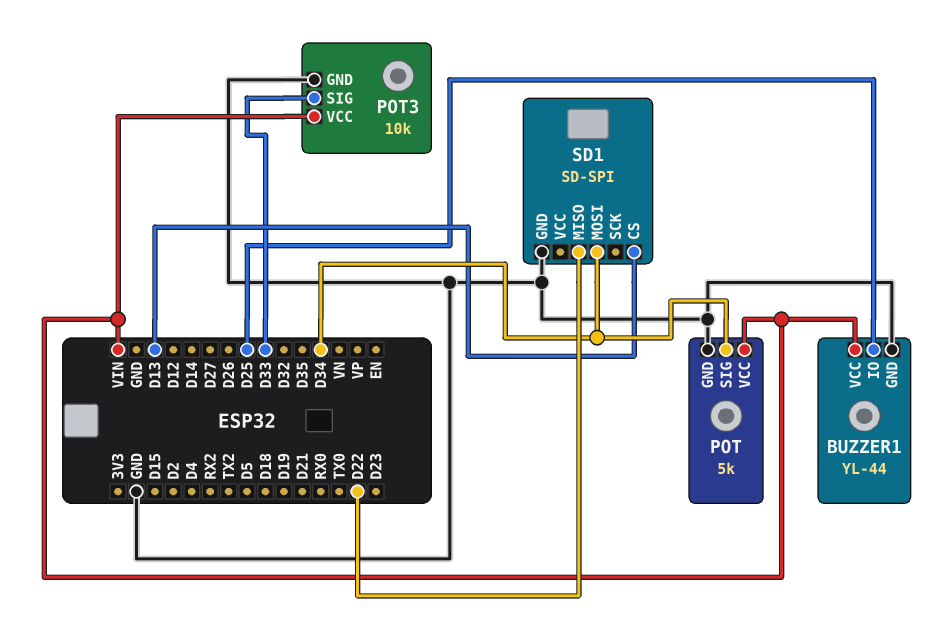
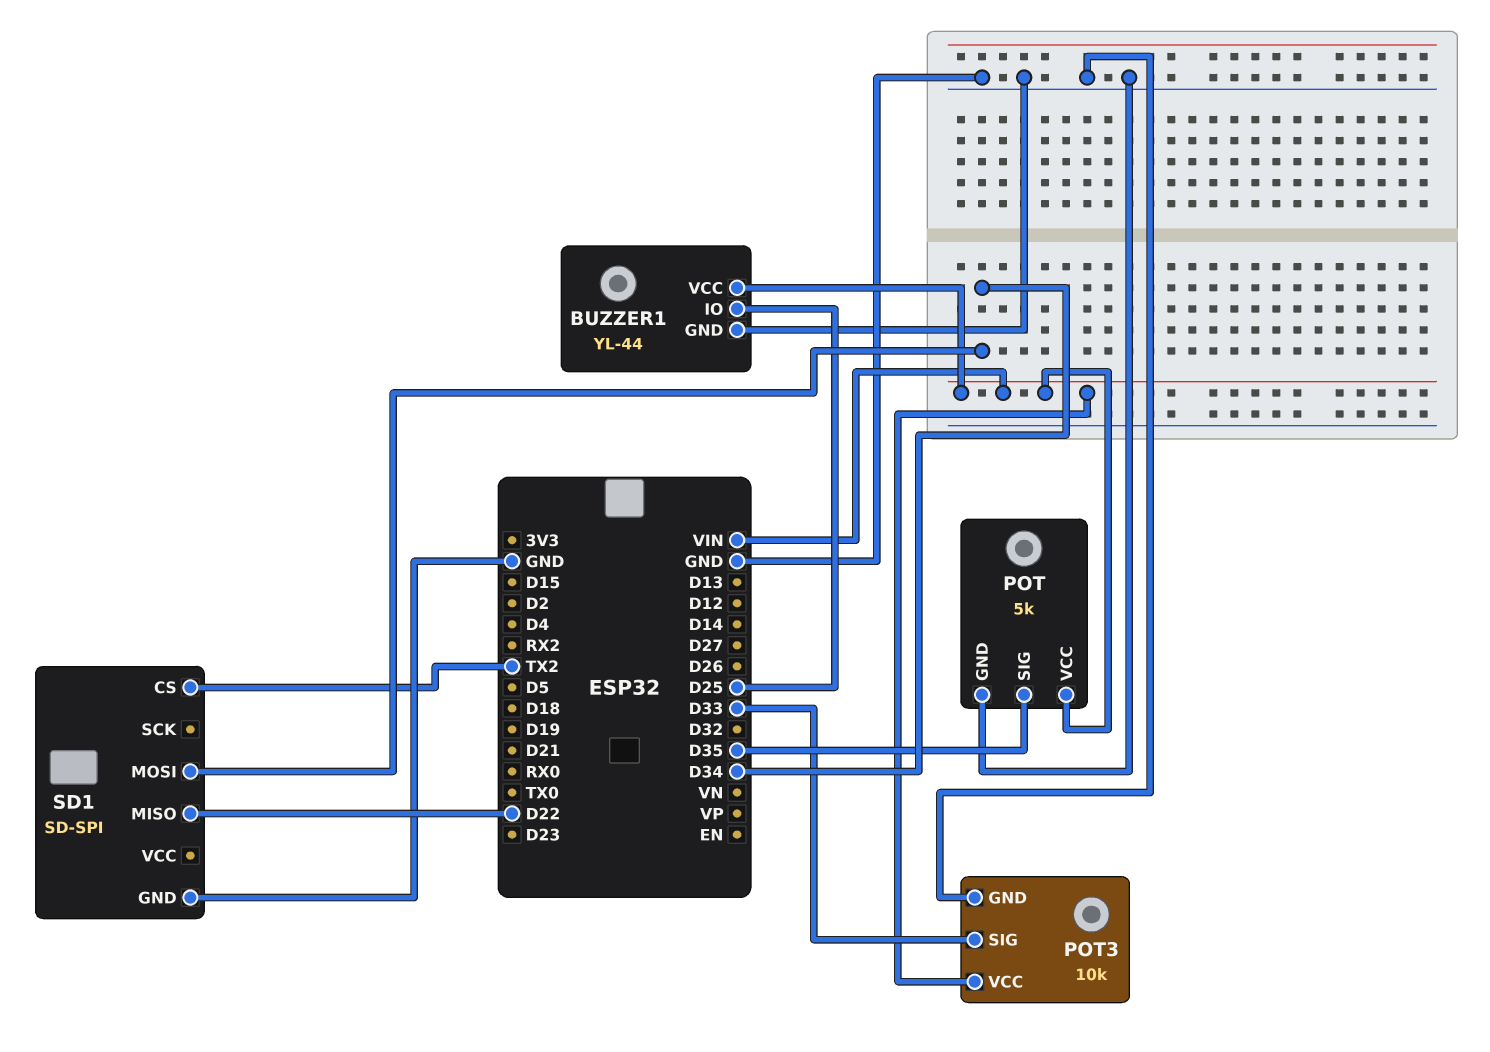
POT pin SIG: D34 -> D35
SD1 pin CS: D13 -> TX2

